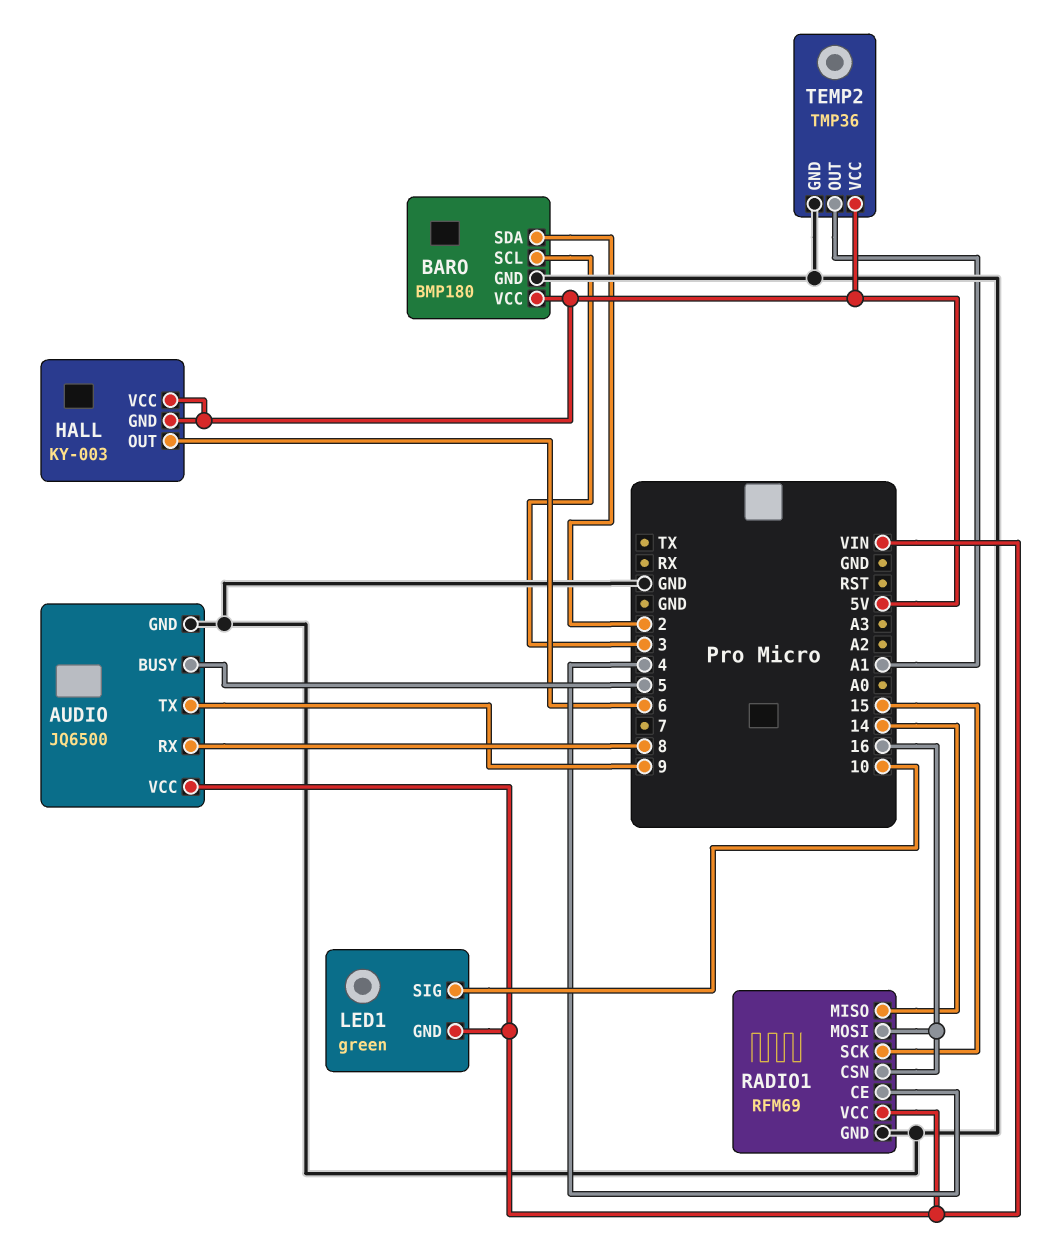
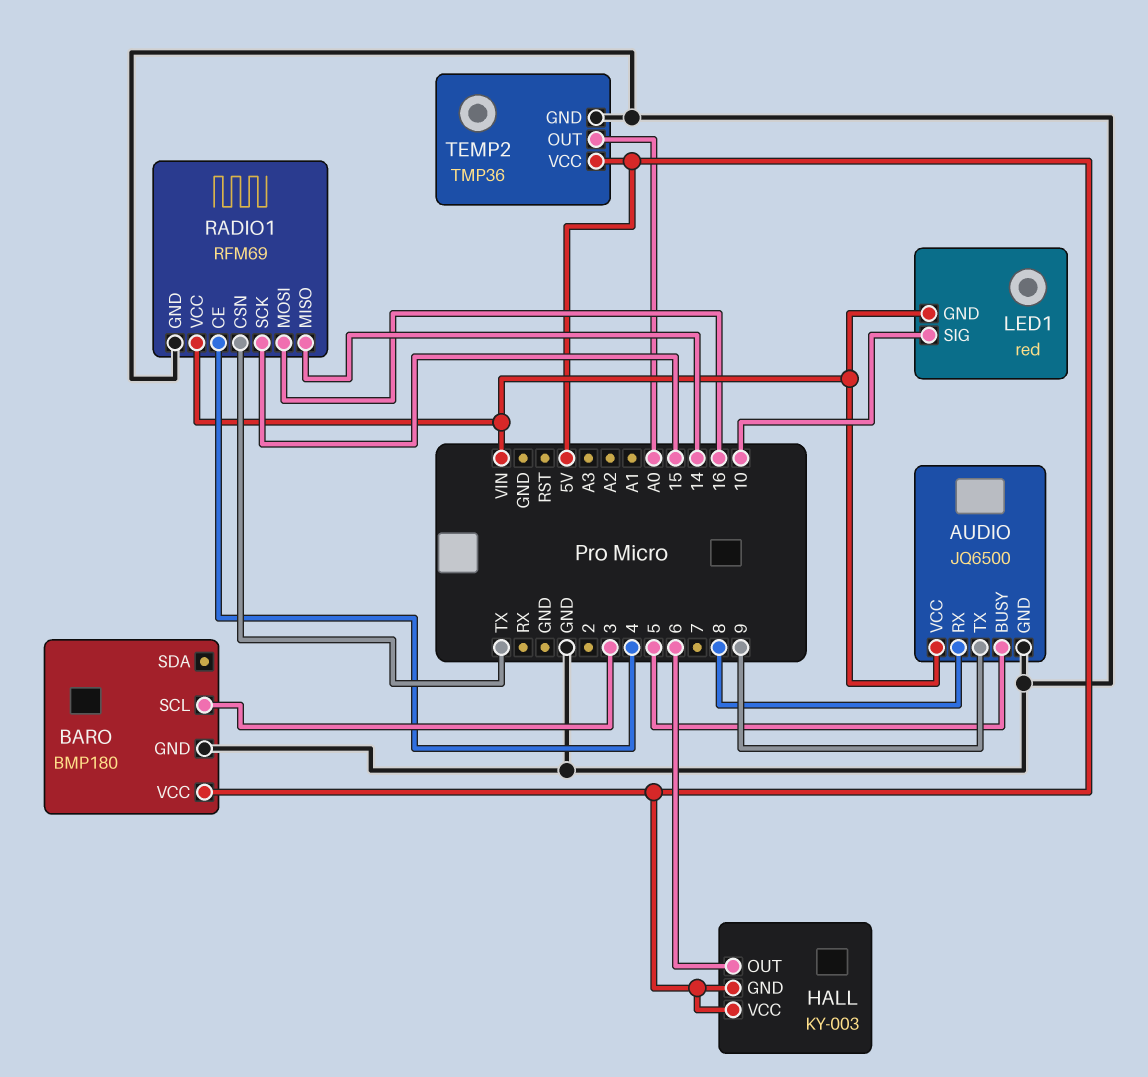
BARO pin SDA: 2 -> none
LED1: green -> red
RADIO1 pin CSN: 16 -> TX
TEMP2 pin OUT: A1 -> A0

